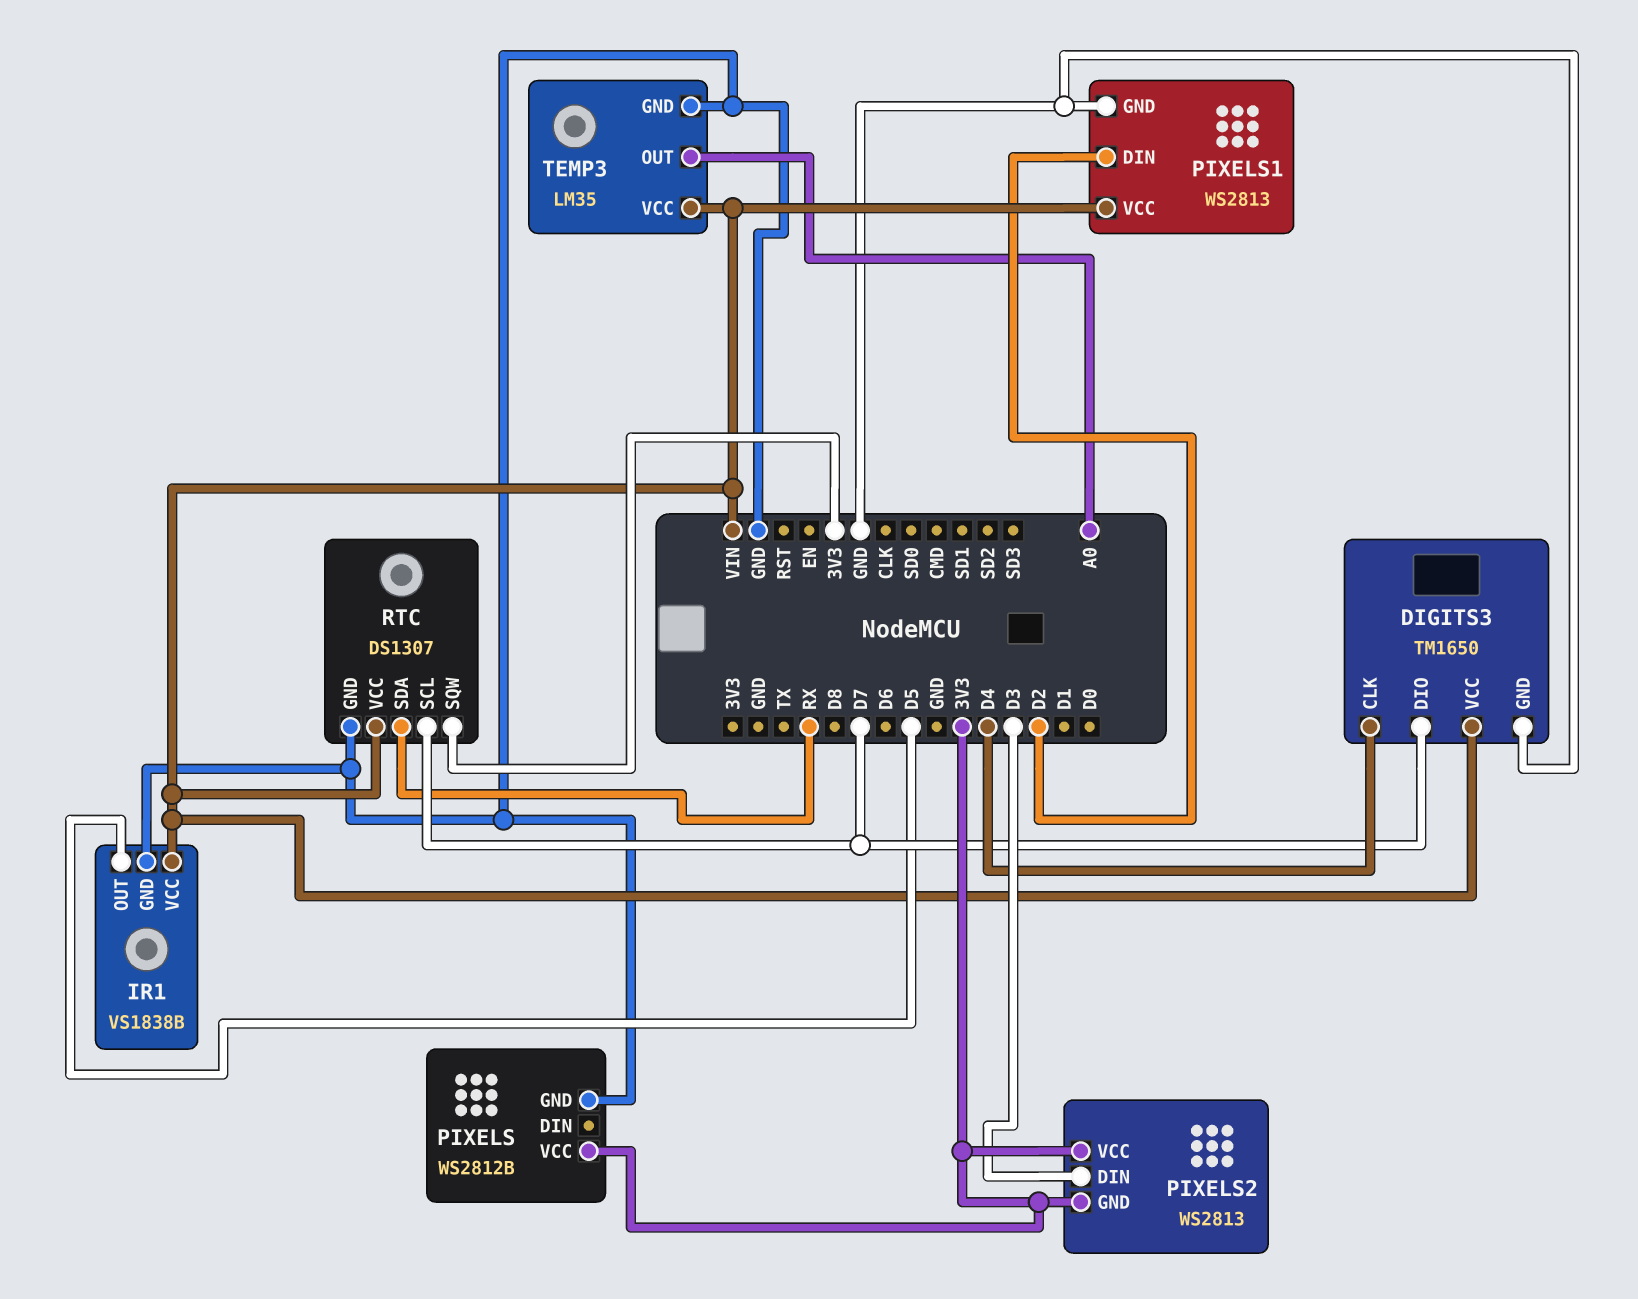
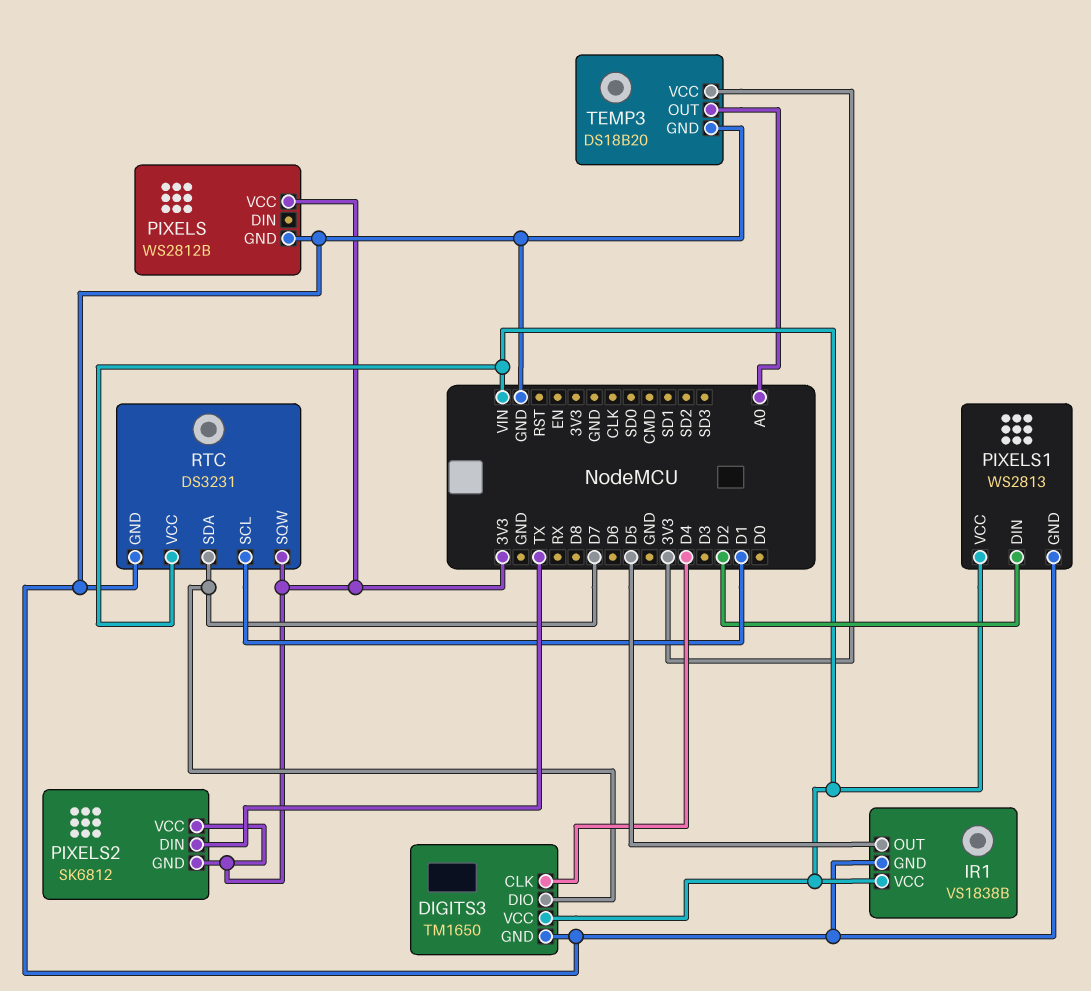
PIXELS2: WS2813 -> SK6812
PIXELS2 pin DIN: D3 -> TX
RTC: DS1307 -> DS3231
RTC pin SCL: D7 -> D1
RTC pin SDA: RX -> D7
TEMP3: LM35 -> DS18B20
TEMP3 pin VCC: VIN -> 3V3

